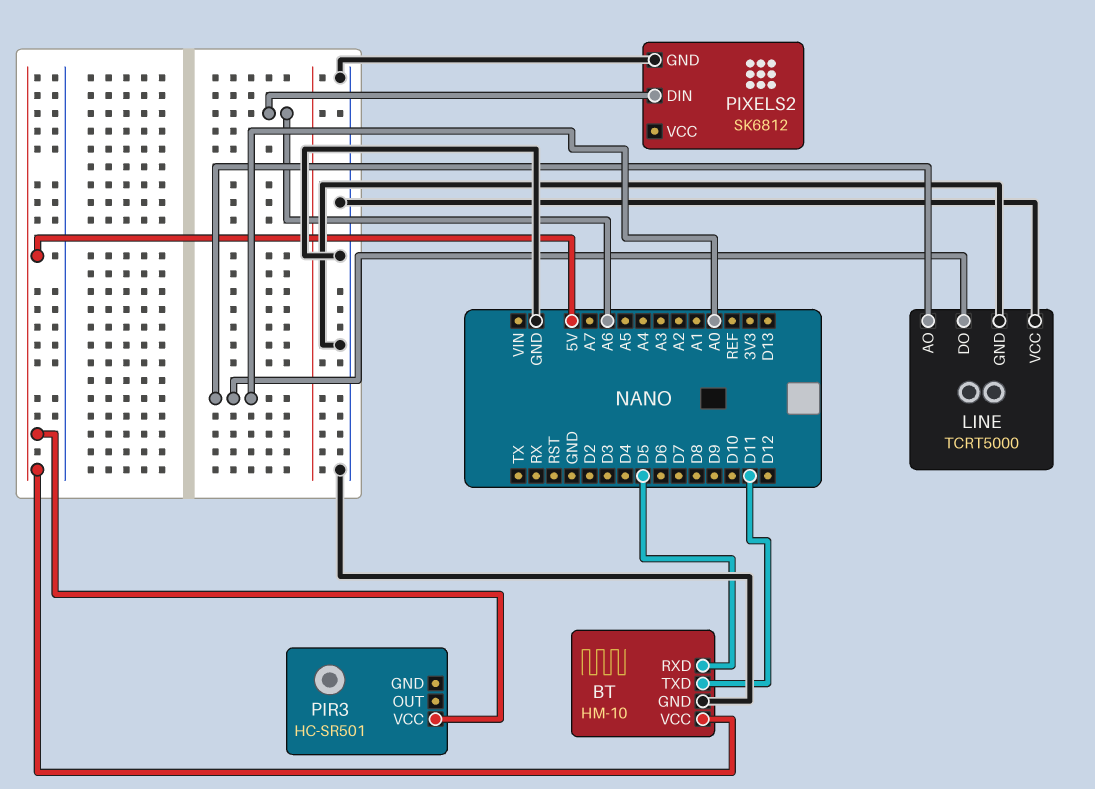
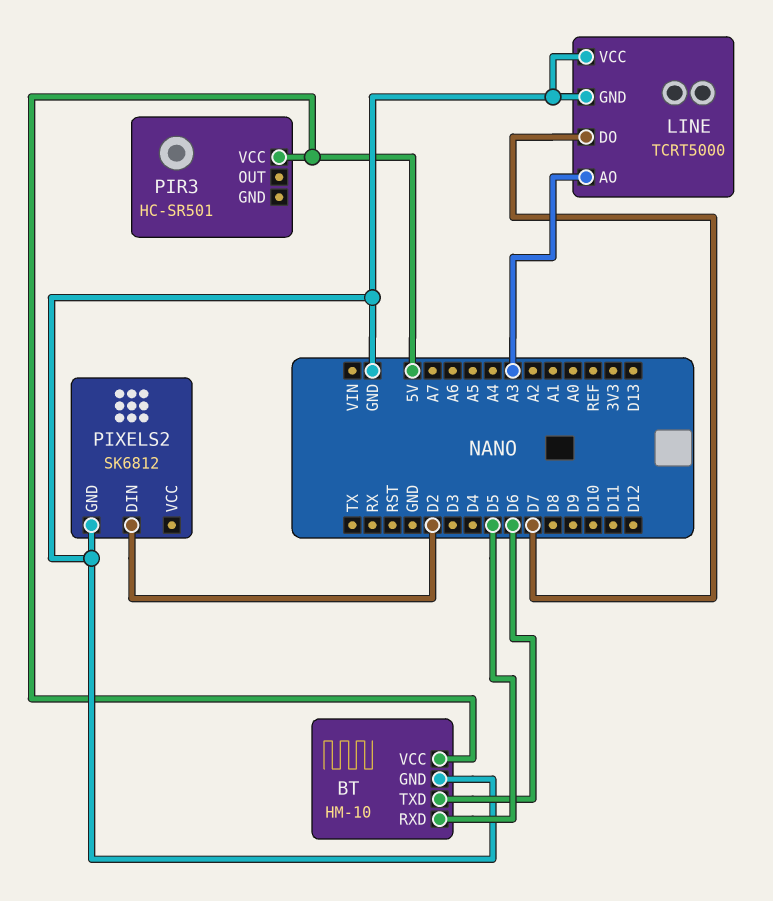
BT pin TXD: D11 -> D6
LINE pin AO: A0 -> A3
LINE pin DO: A0 -> D7
PIXELS2 pin DIN: A6 -> D2

